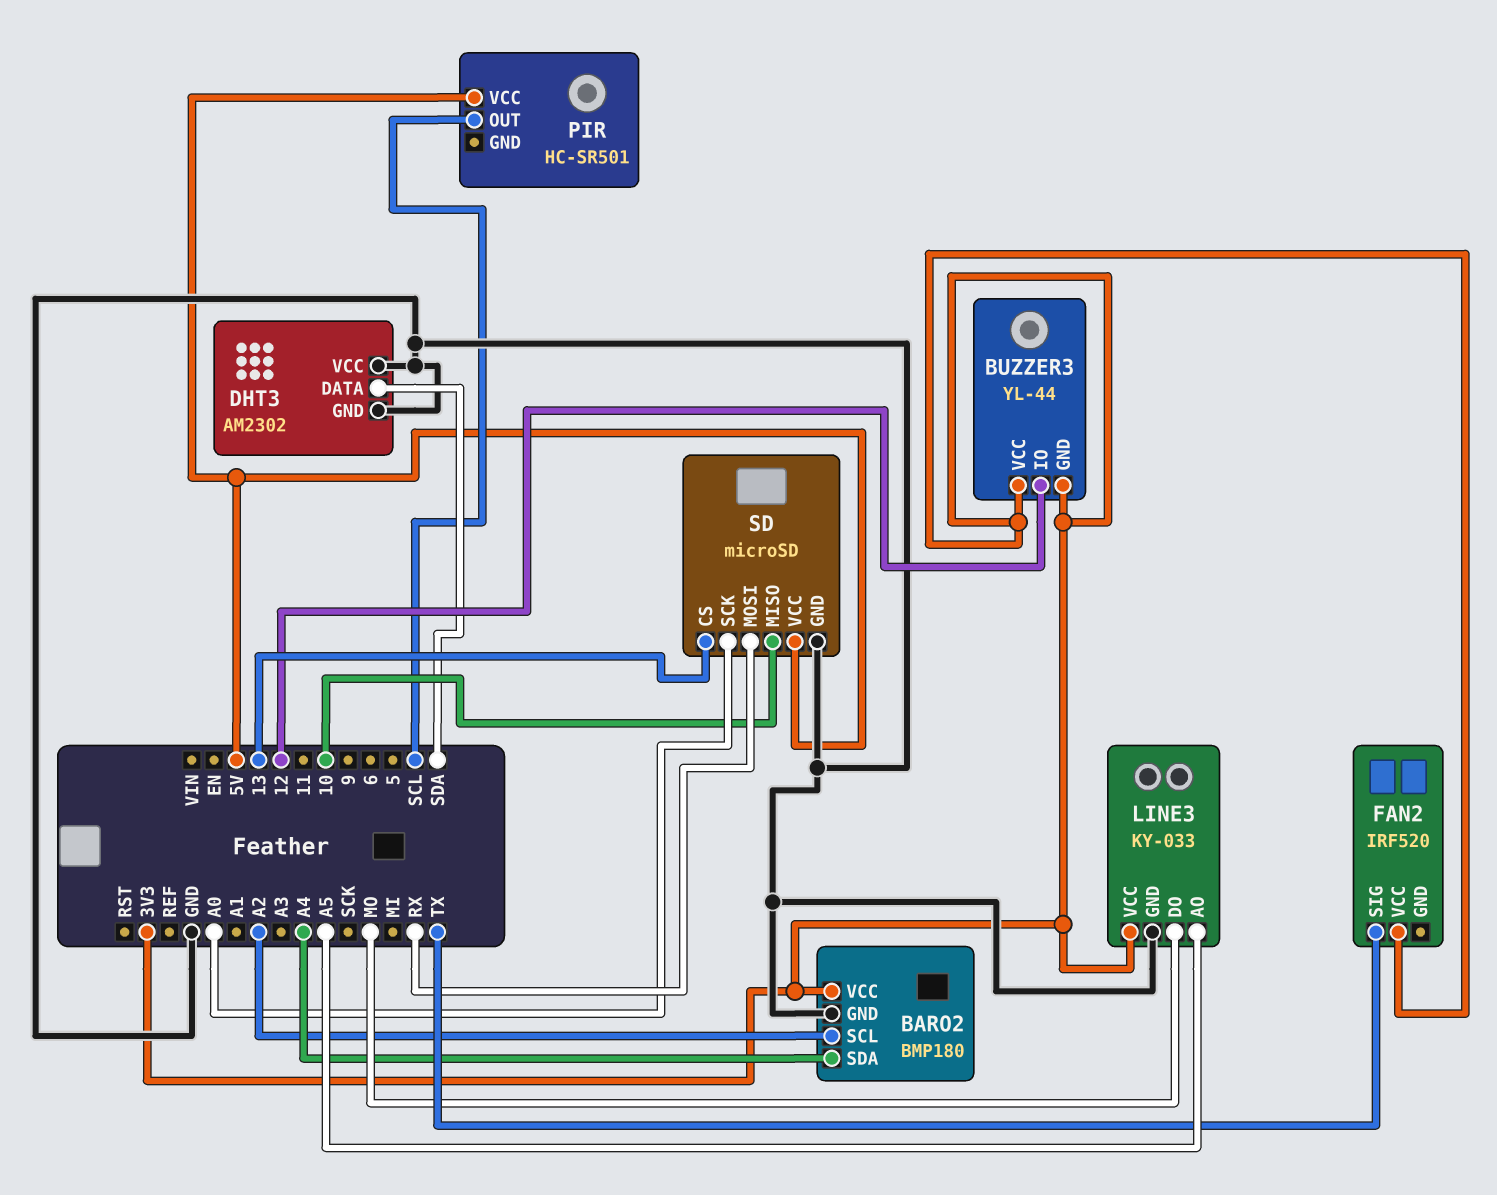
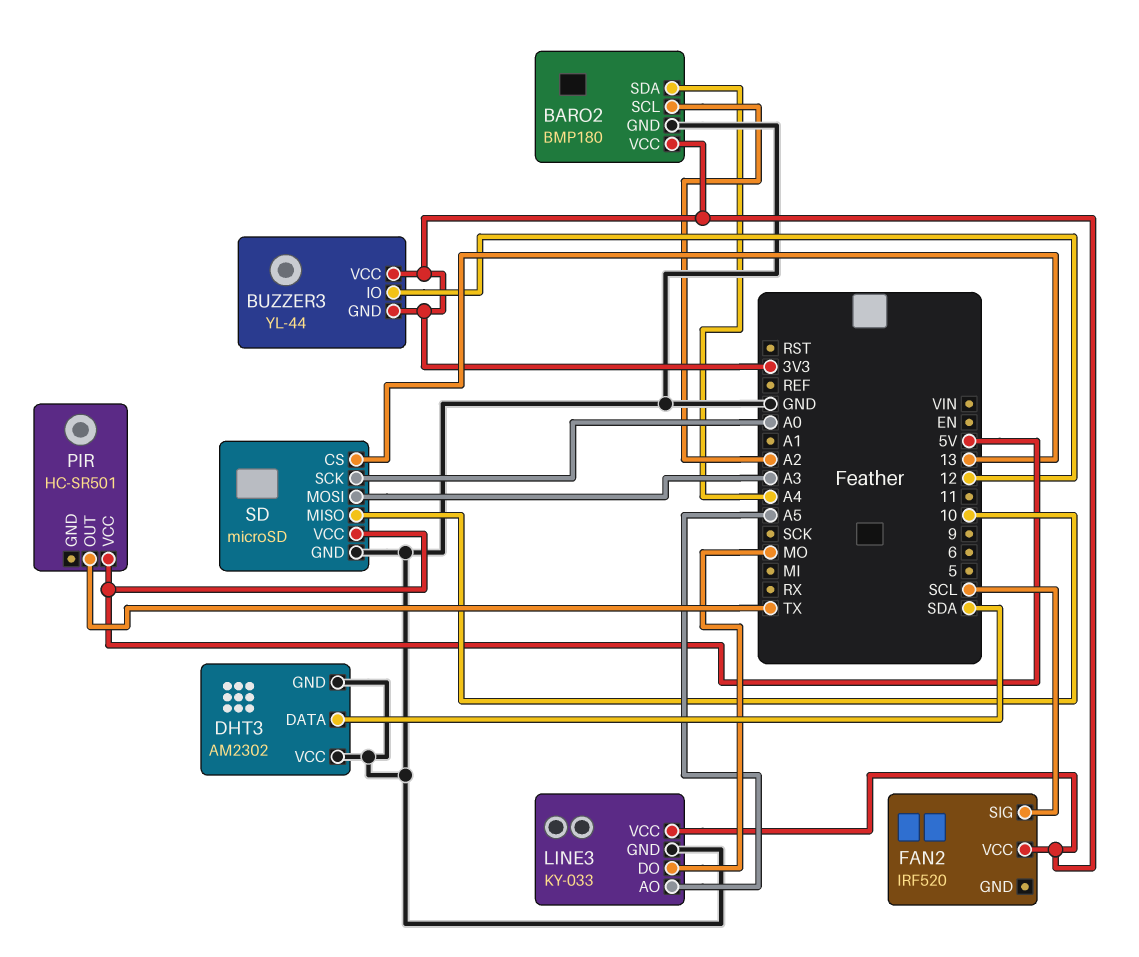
FAN2 pin SIG: TX -> SCL
PIR pin OUT: SCL -> TX
SD pin MOSI: RX -> A3

